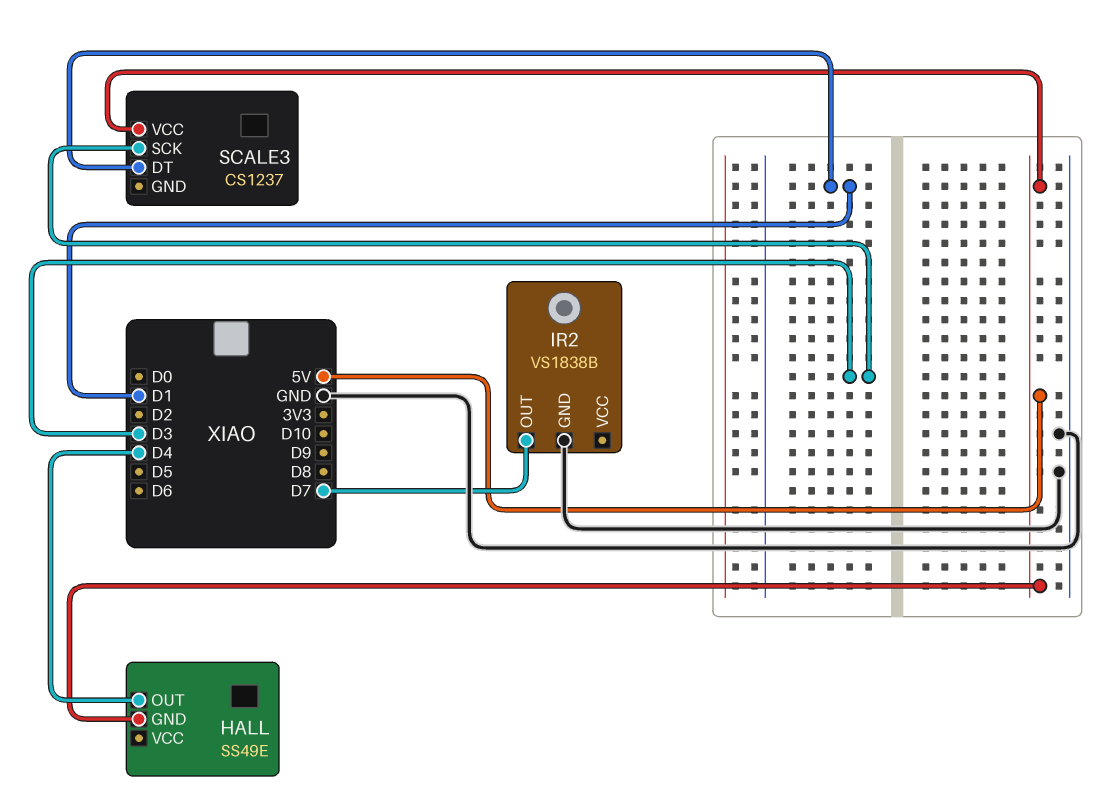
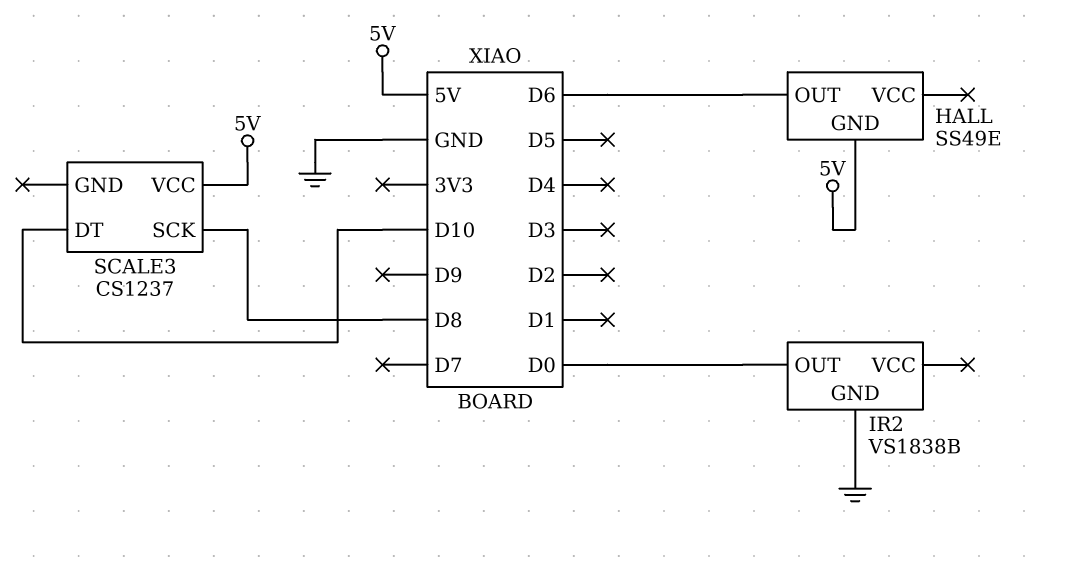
HALL pin OUT: D4 -> D6
IR2 pin OUT: D7 -> D0
SCALE3 pin DT: D1 -> D10
SCALE3 pin SCK: D3 -> D8

